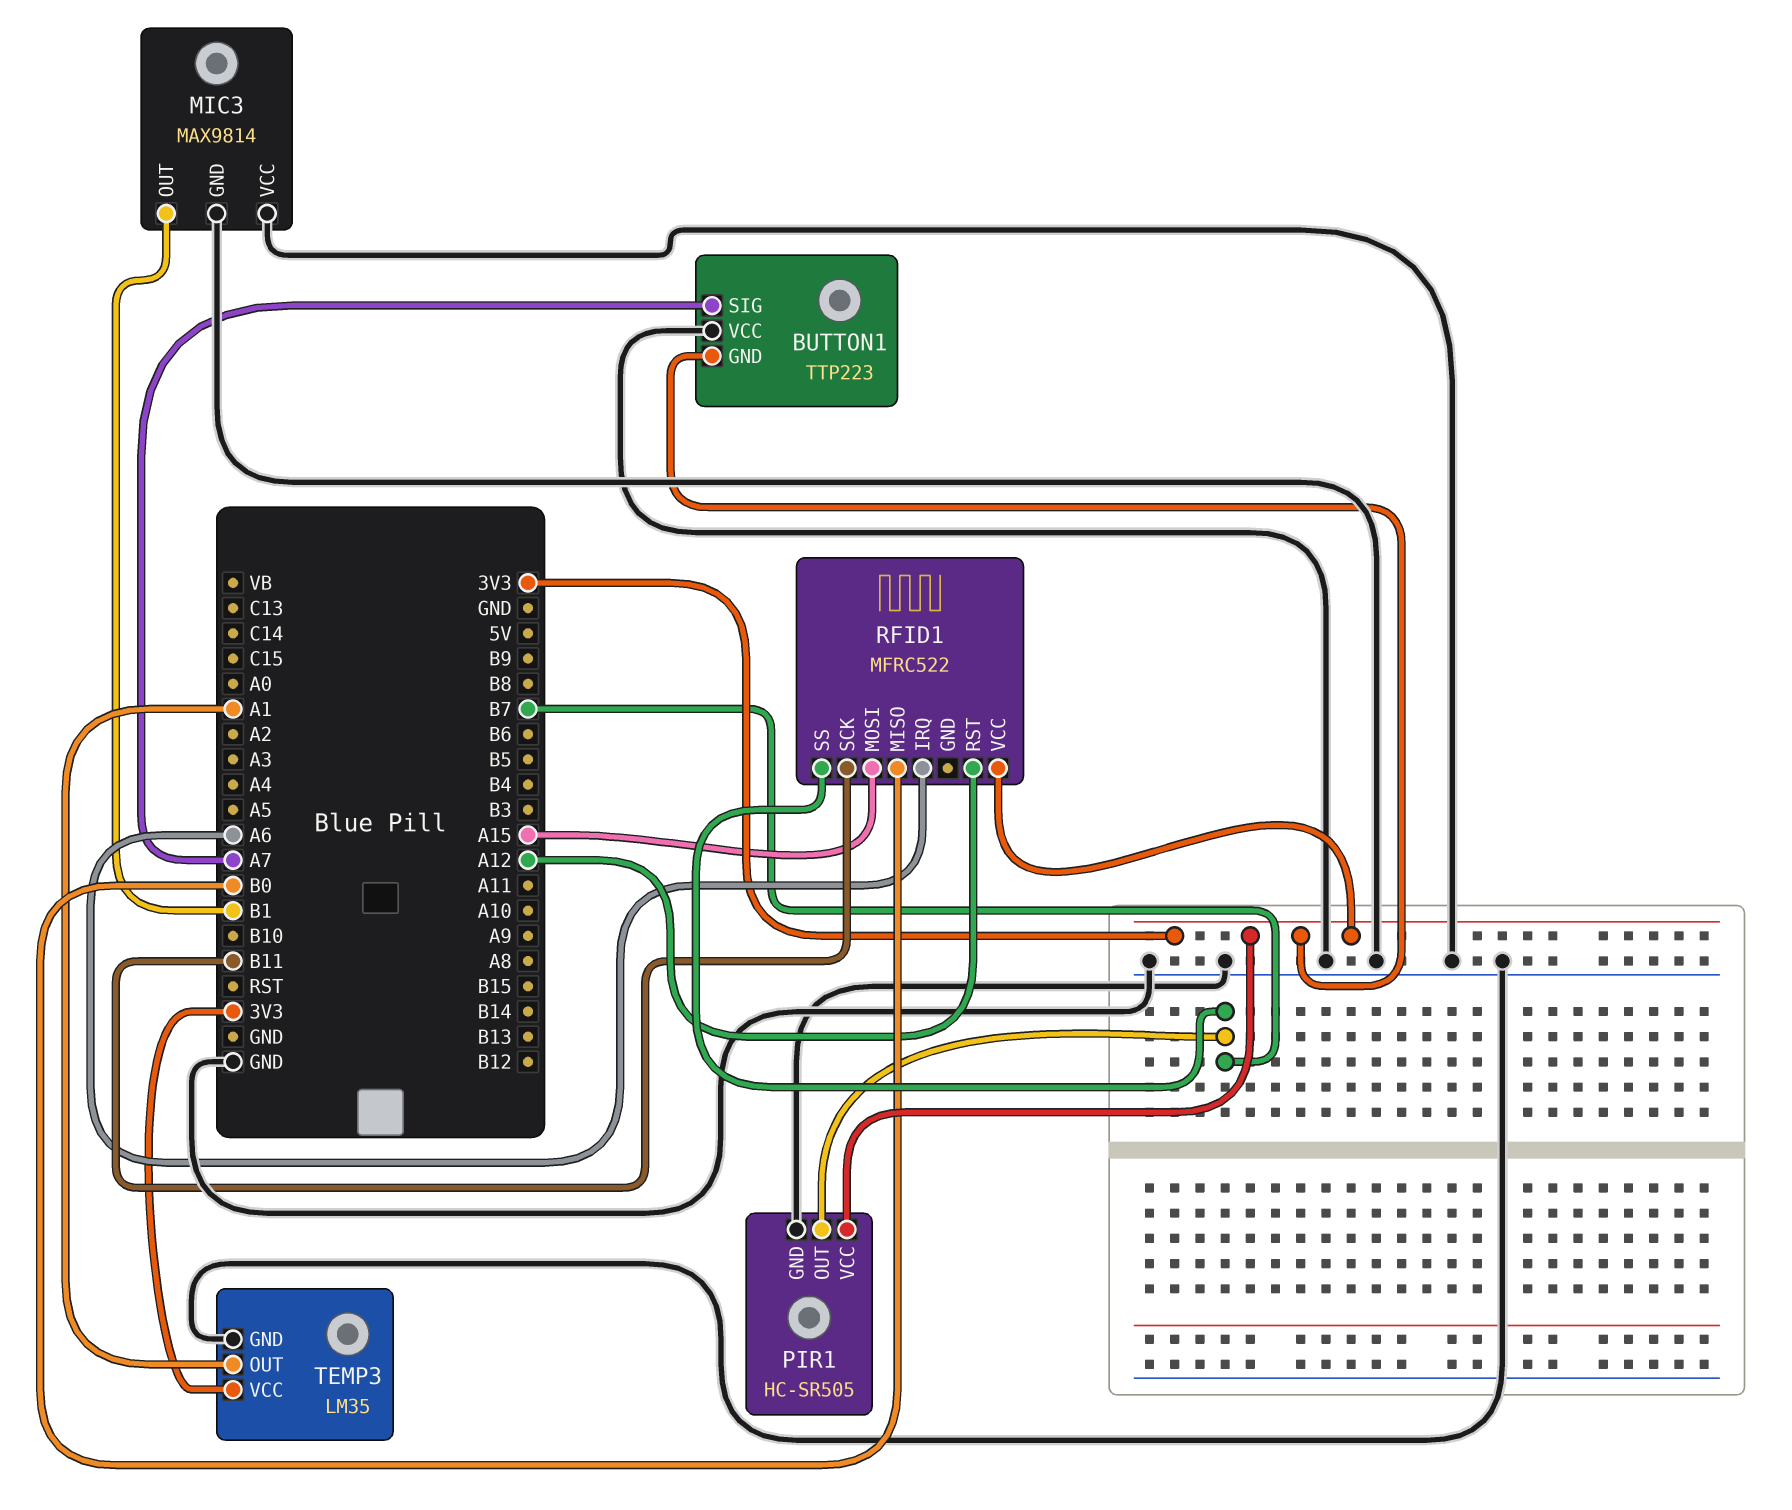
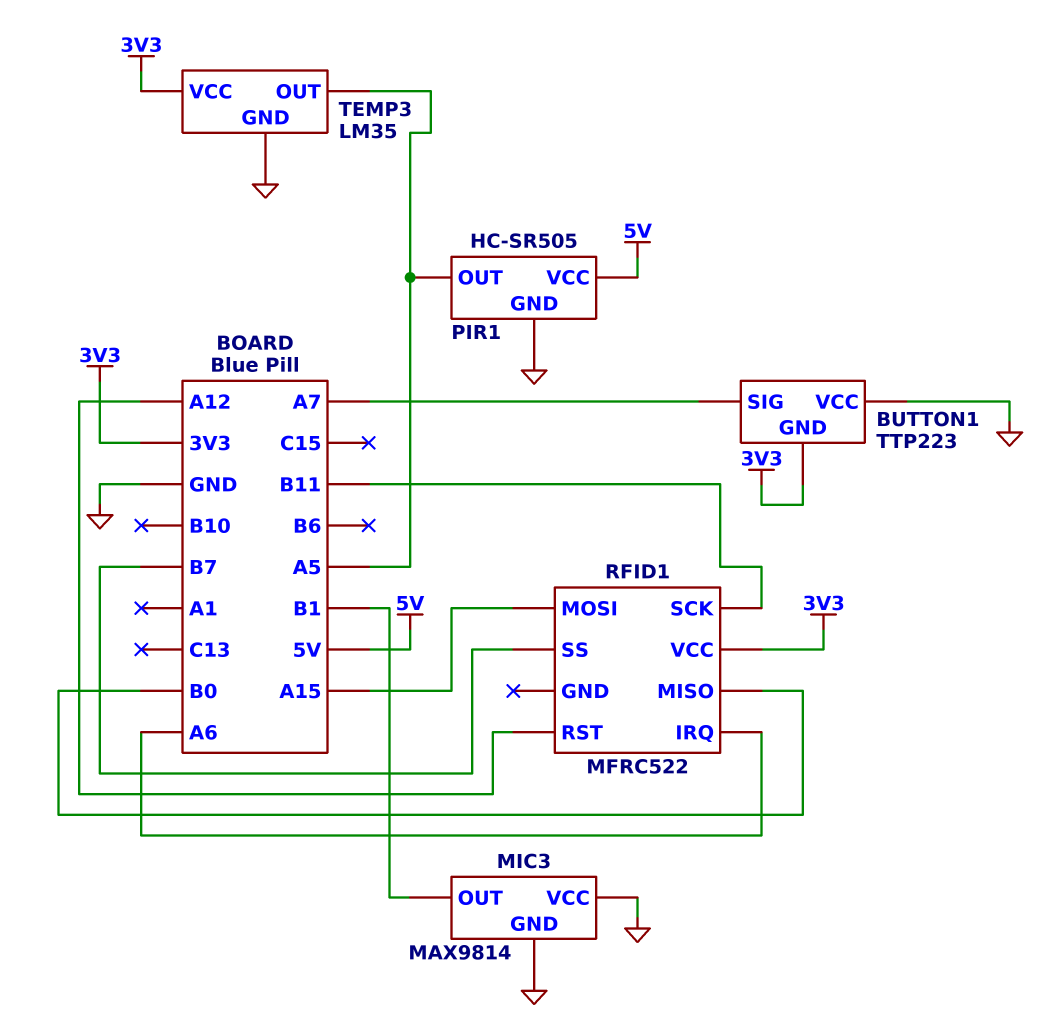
PIR1 pin OUT: B7 -> A5
PIR1 pin VCC: 3V3 -> 5V
TEMP3 pin OUT: A1 -> A5

